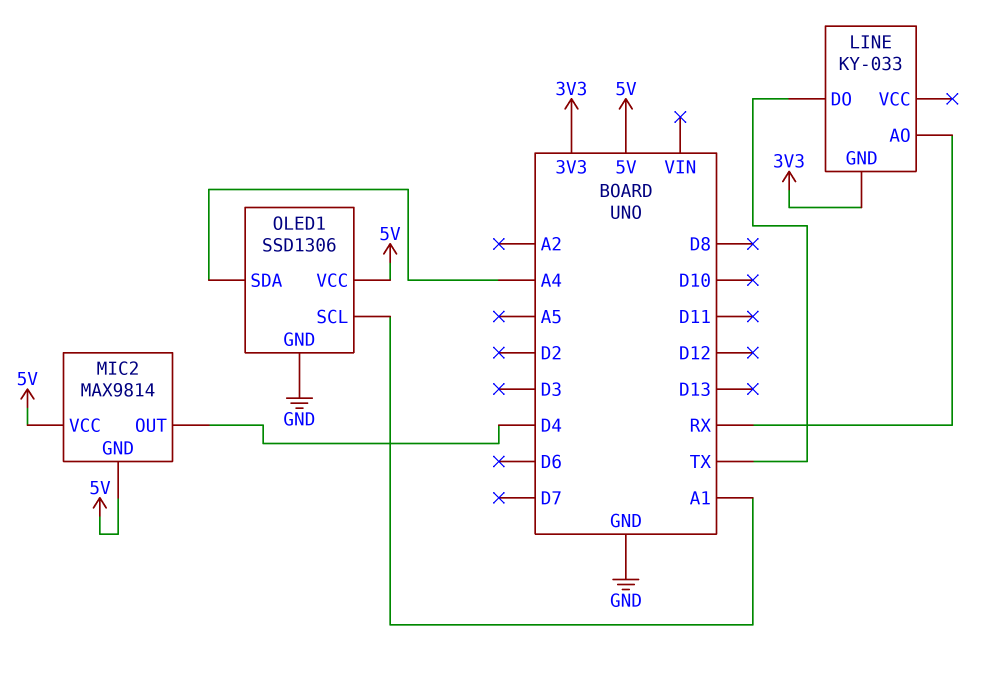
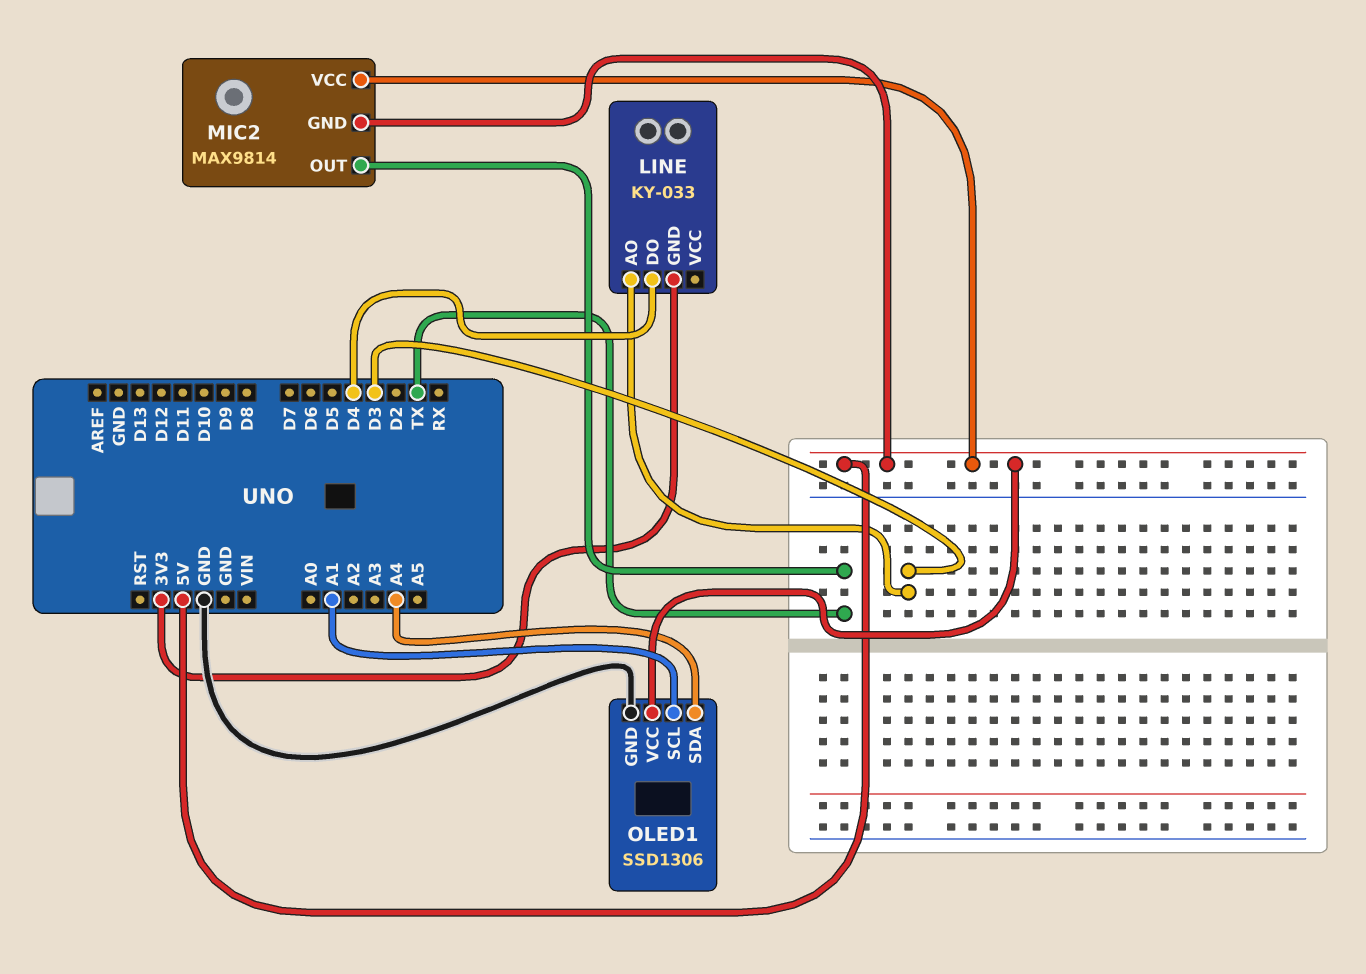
LINE pin AO: RX -> D3
LINE pin DO: TX -> D4
MIC2 pin OUT: D4 -> TX

